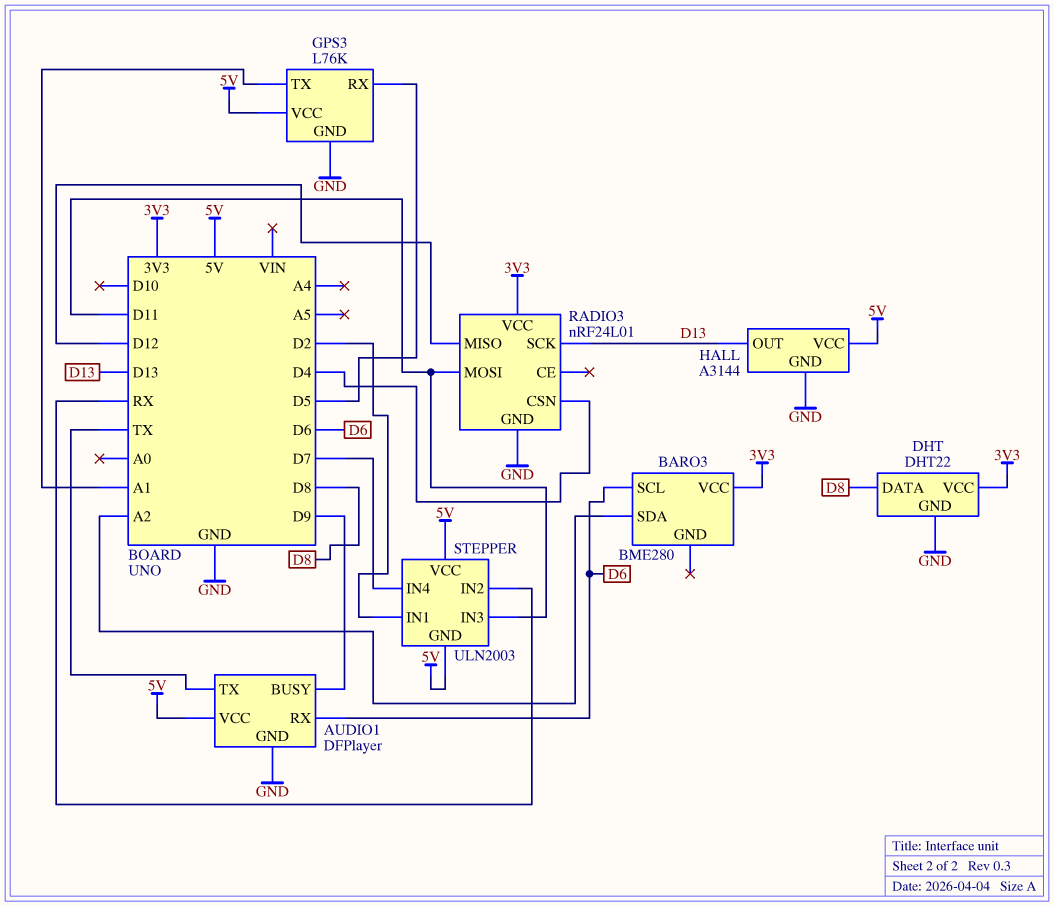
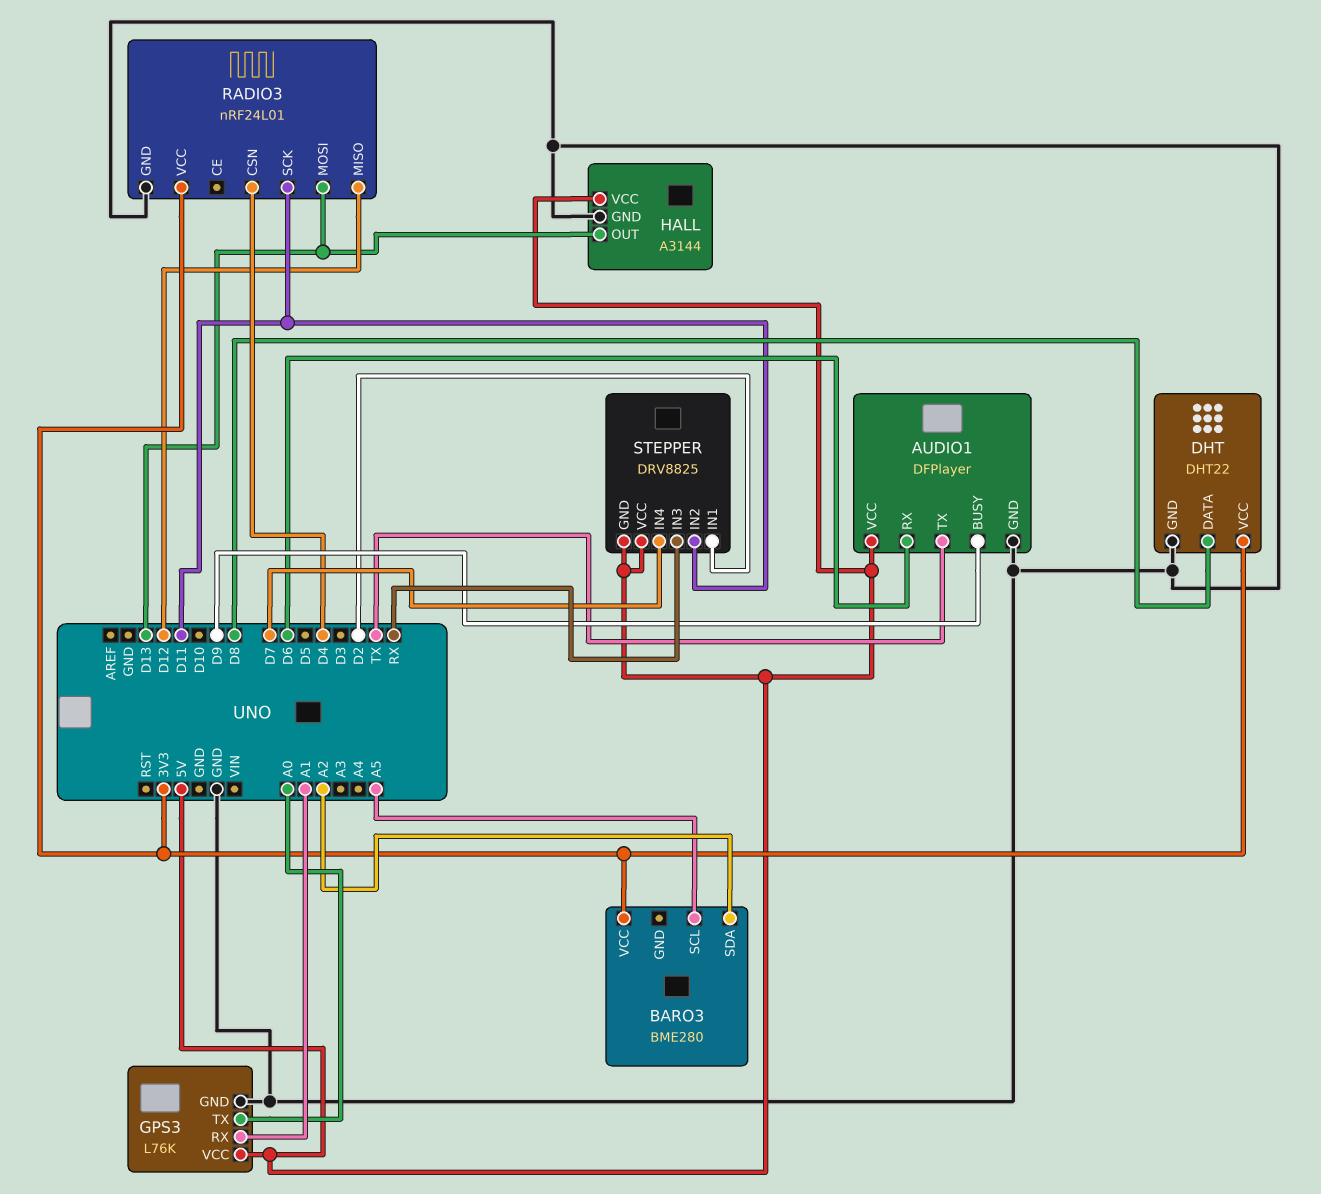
BARO3 pin SCL: D6 -> A5
GPS3 pin RX: D5 -> A1
GPS3 pin TX: A1 -> A0
RADIO3 pin MOSI: D11 -> D13
RADIO3 pin SCK: D13 -> D11
STEPPER: ULN2003 -> DRV8825
STEPPER pin IN2: RX -> D11
STEPPER pin IN3: D11 -> RX

